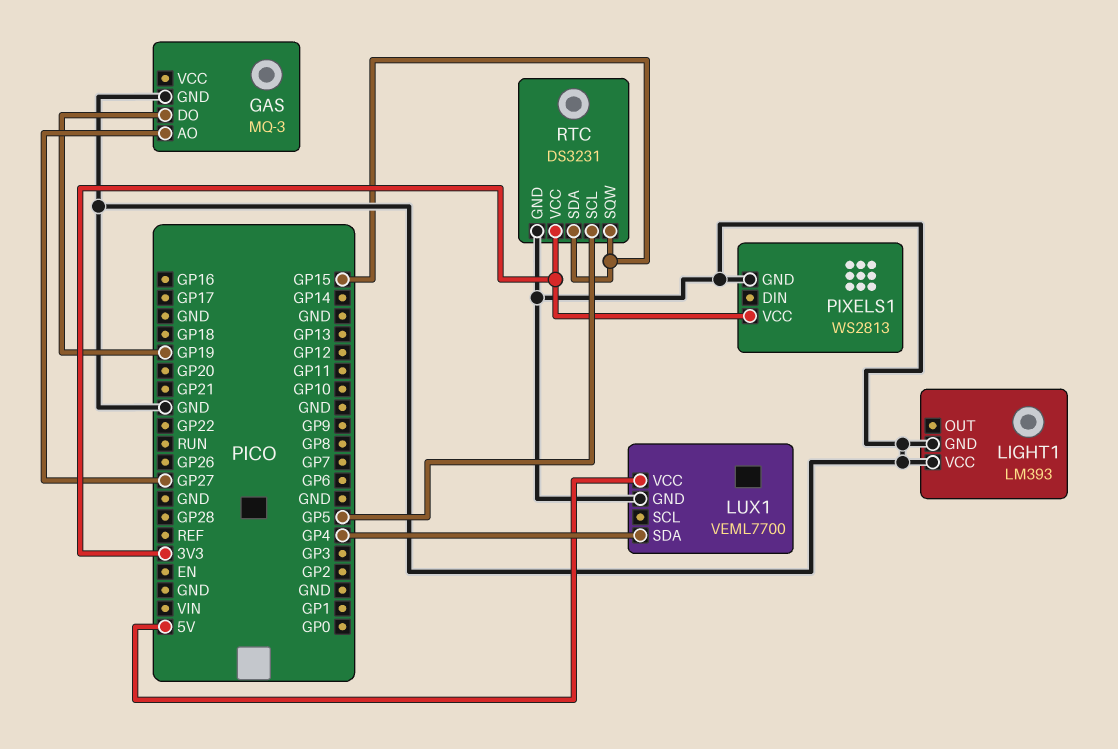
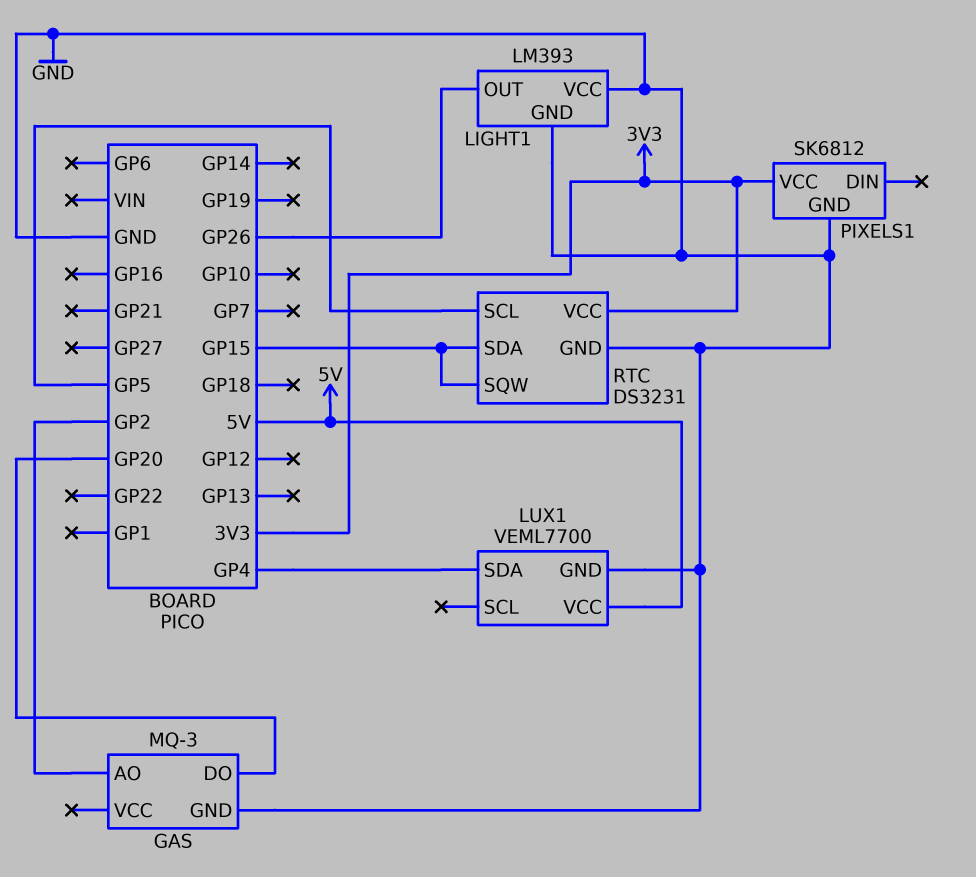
GAS pin AO: GP27 -> GP2
GAS pin DO: GP19 -> GP20
LIGHT1 pin OUT: none -> GP26
PIXELS1: WS2813 -> SK6812

